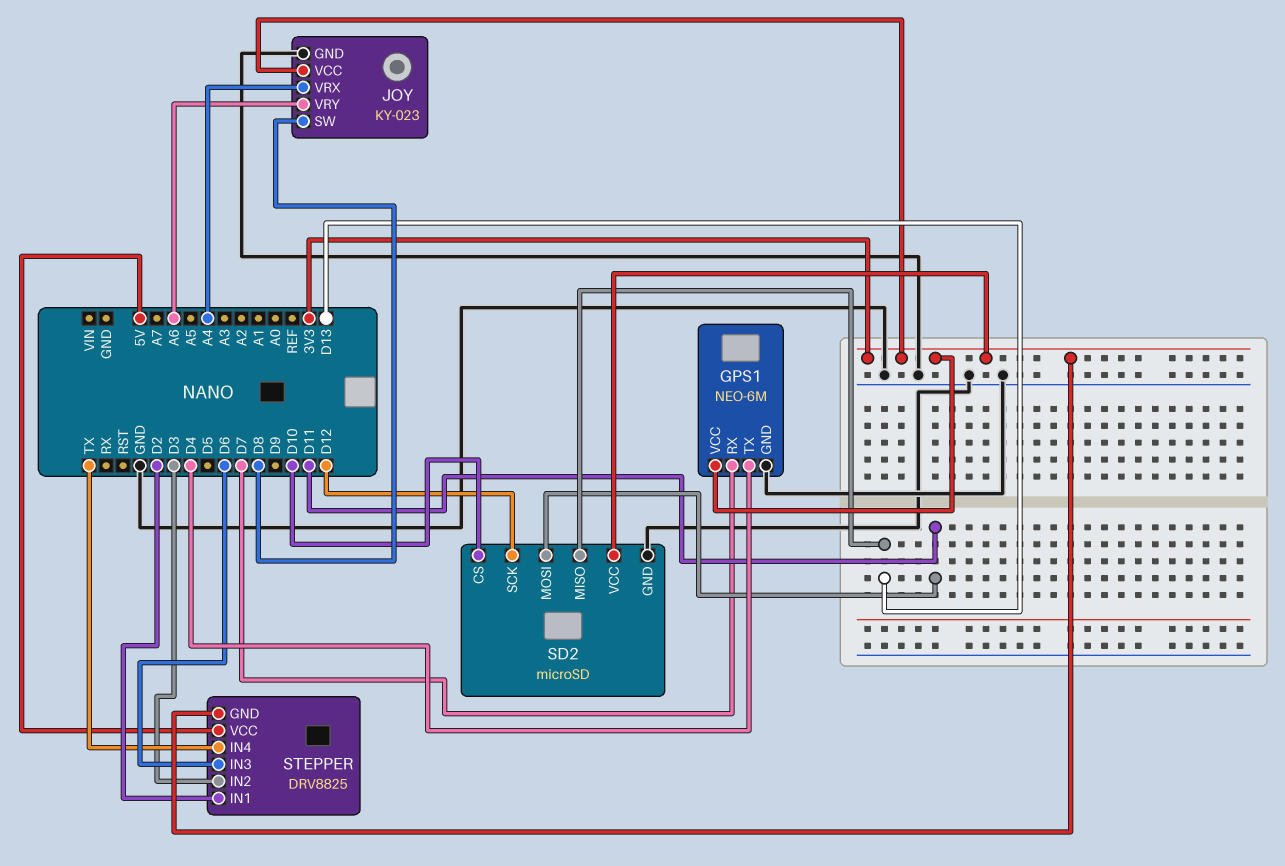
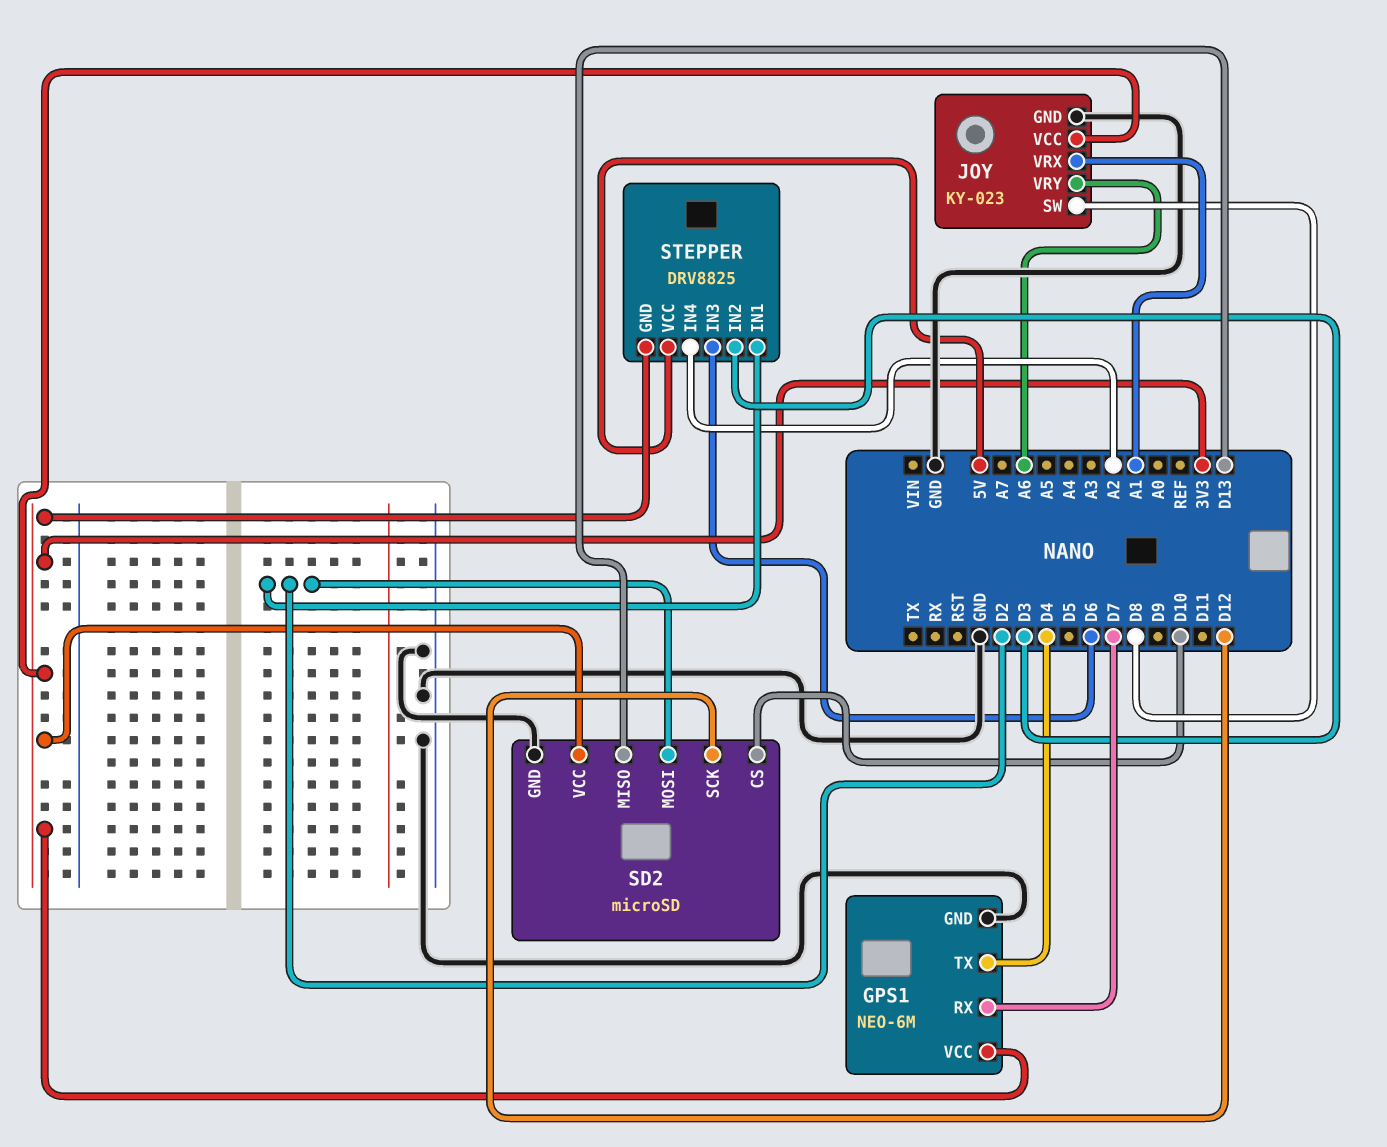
JOY pin VRX: A4 -> A1
SD2 pin MOSI: D11 -> D2
STEPPER pin IN4: TX -> A2

